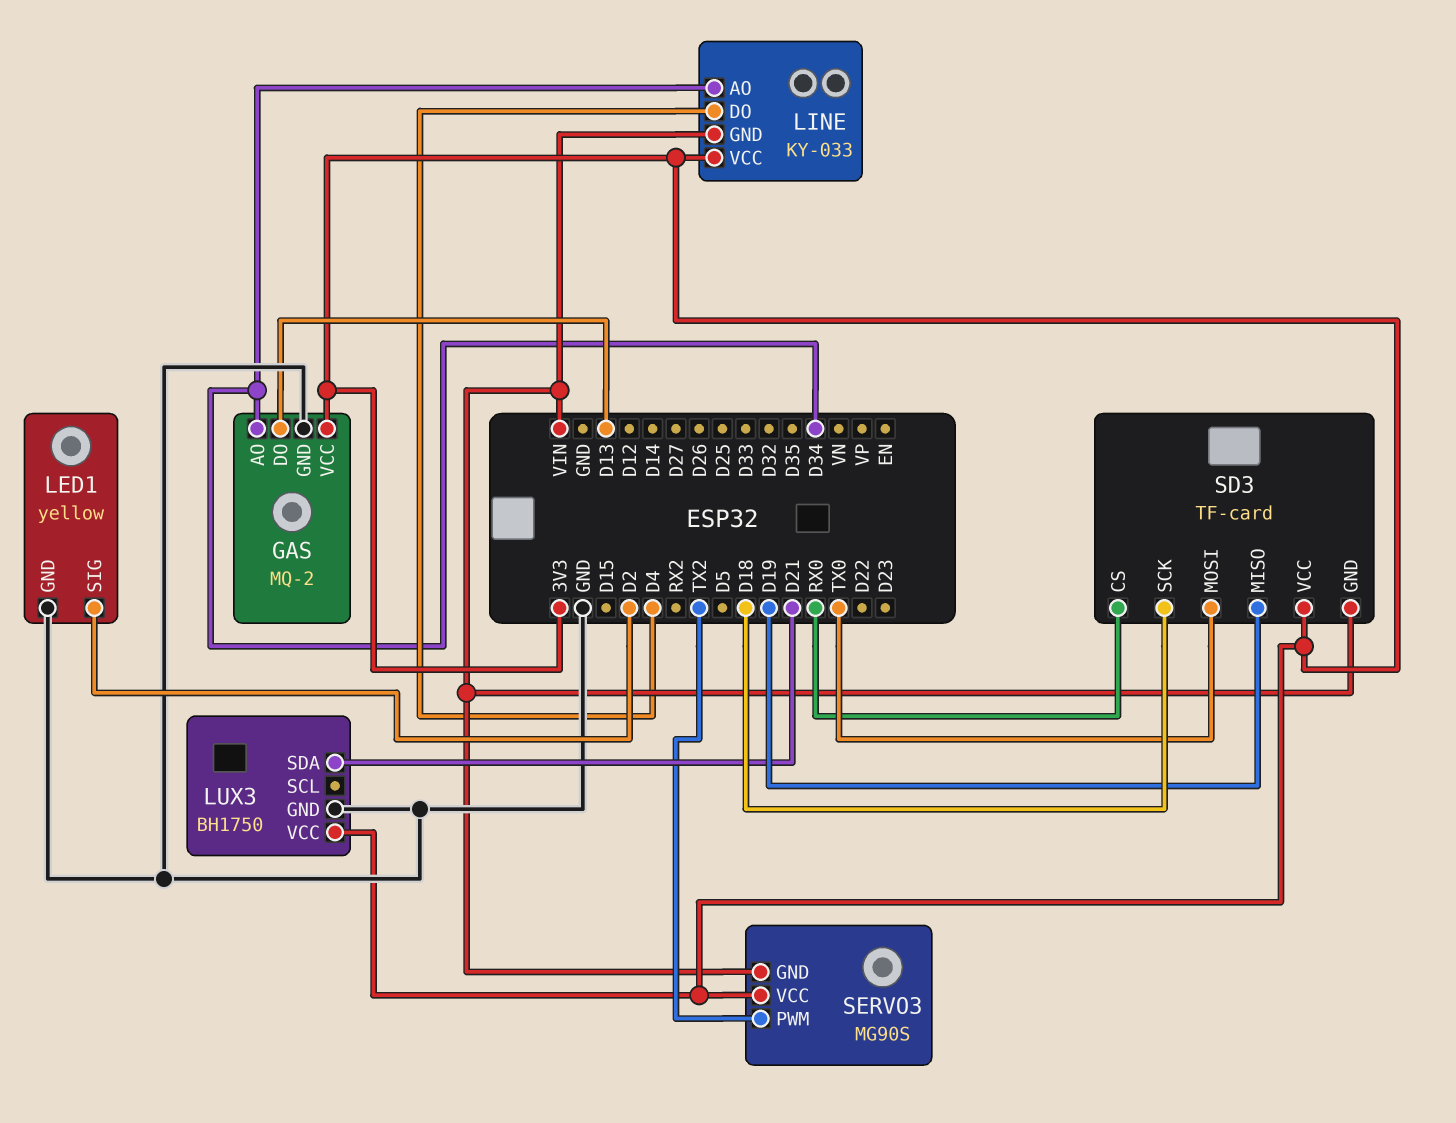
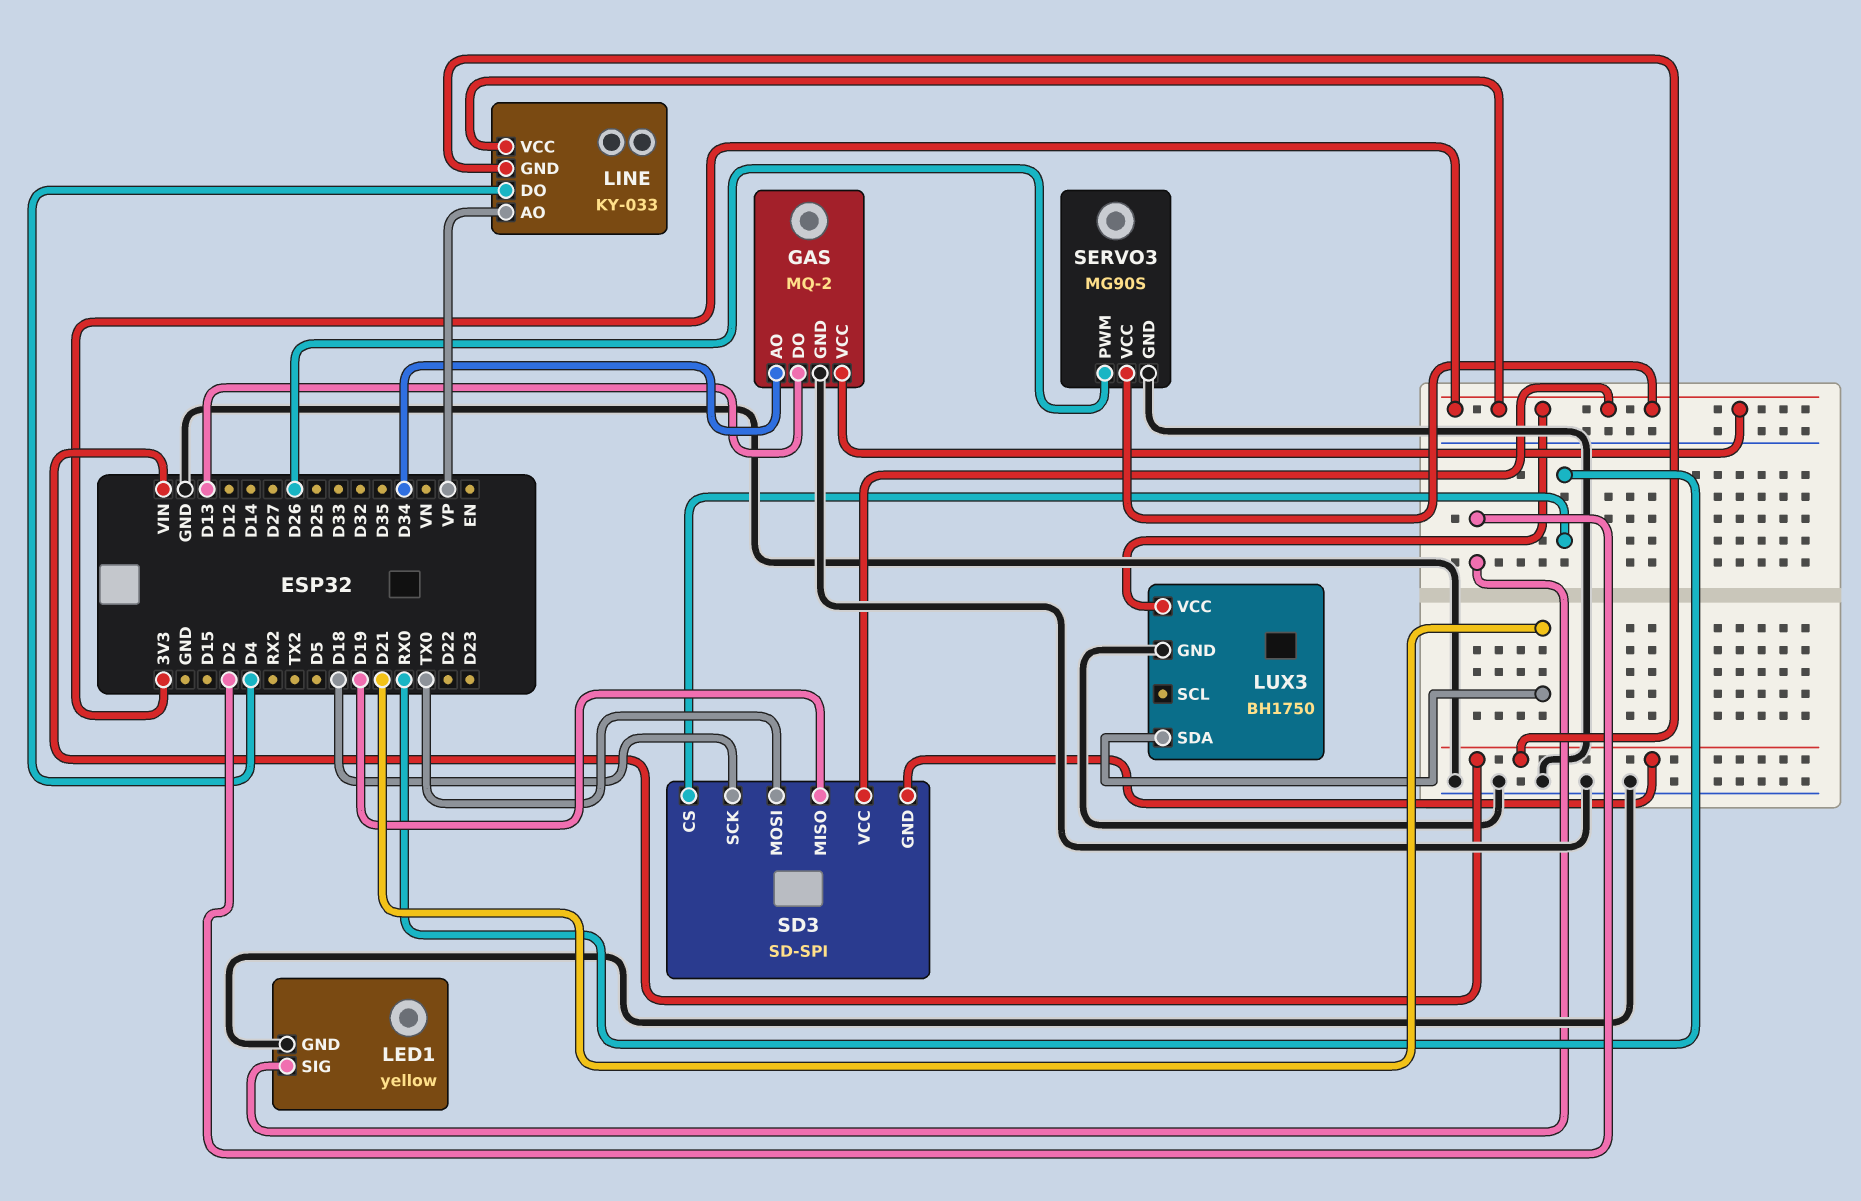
LINE pin AO: D34 -> VP
SD3: TF-card -> SD-SPI
SERVO3 pin GND: VIN -> GND
SERVO3 pin PWM: TX2 -> D26

